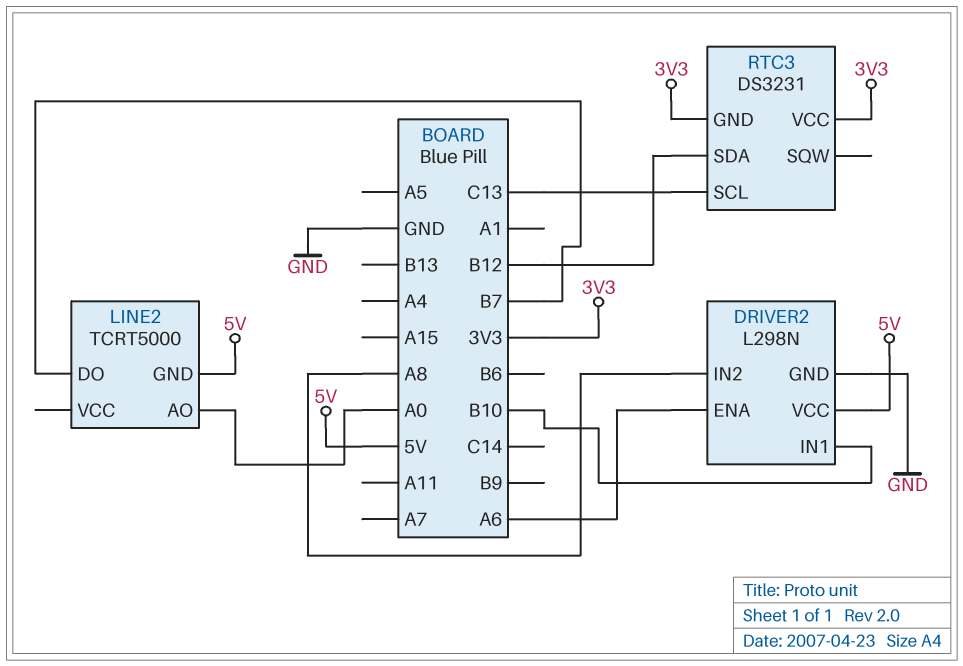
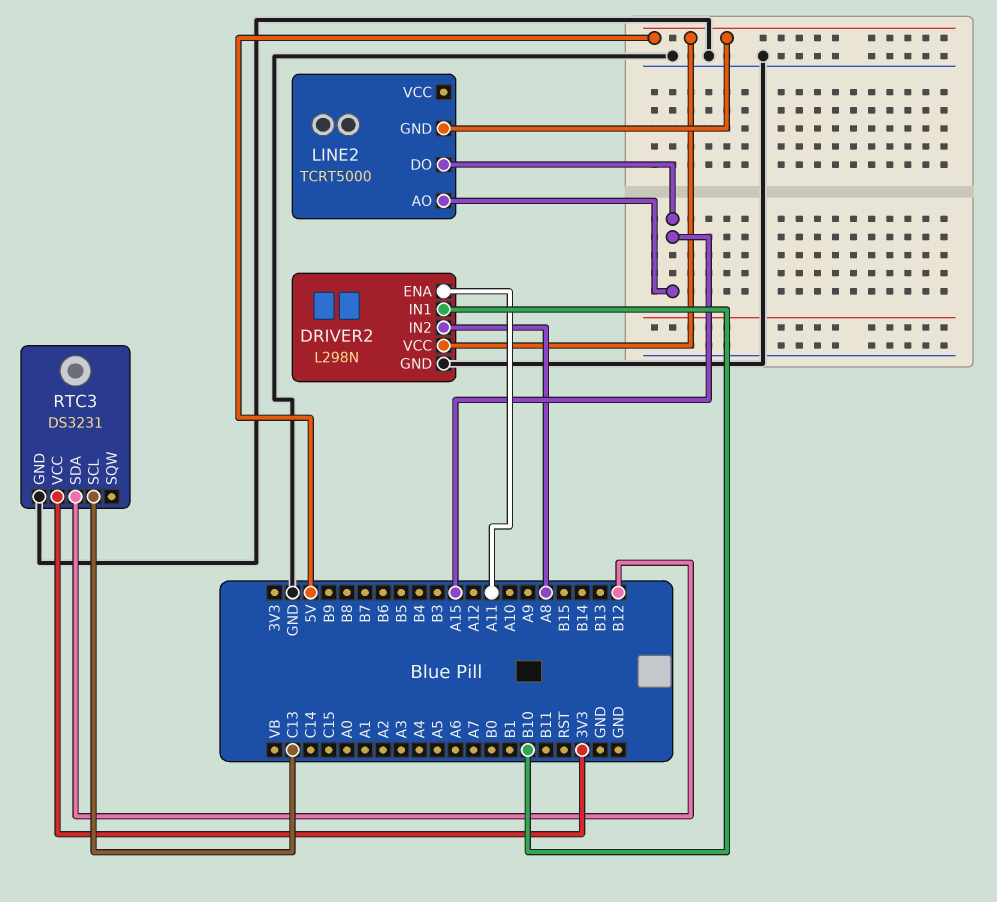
DRIVER2 pin ENA: A6 -> A11
LINE2 pin AO: A0 -> A15
LINE2 pin DO: B7 -> A15
RTC3 pin GND: 3V3 -> GND

